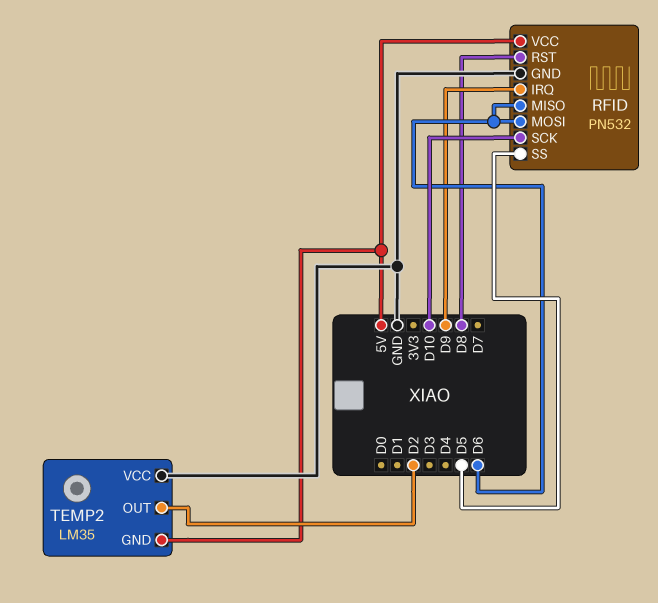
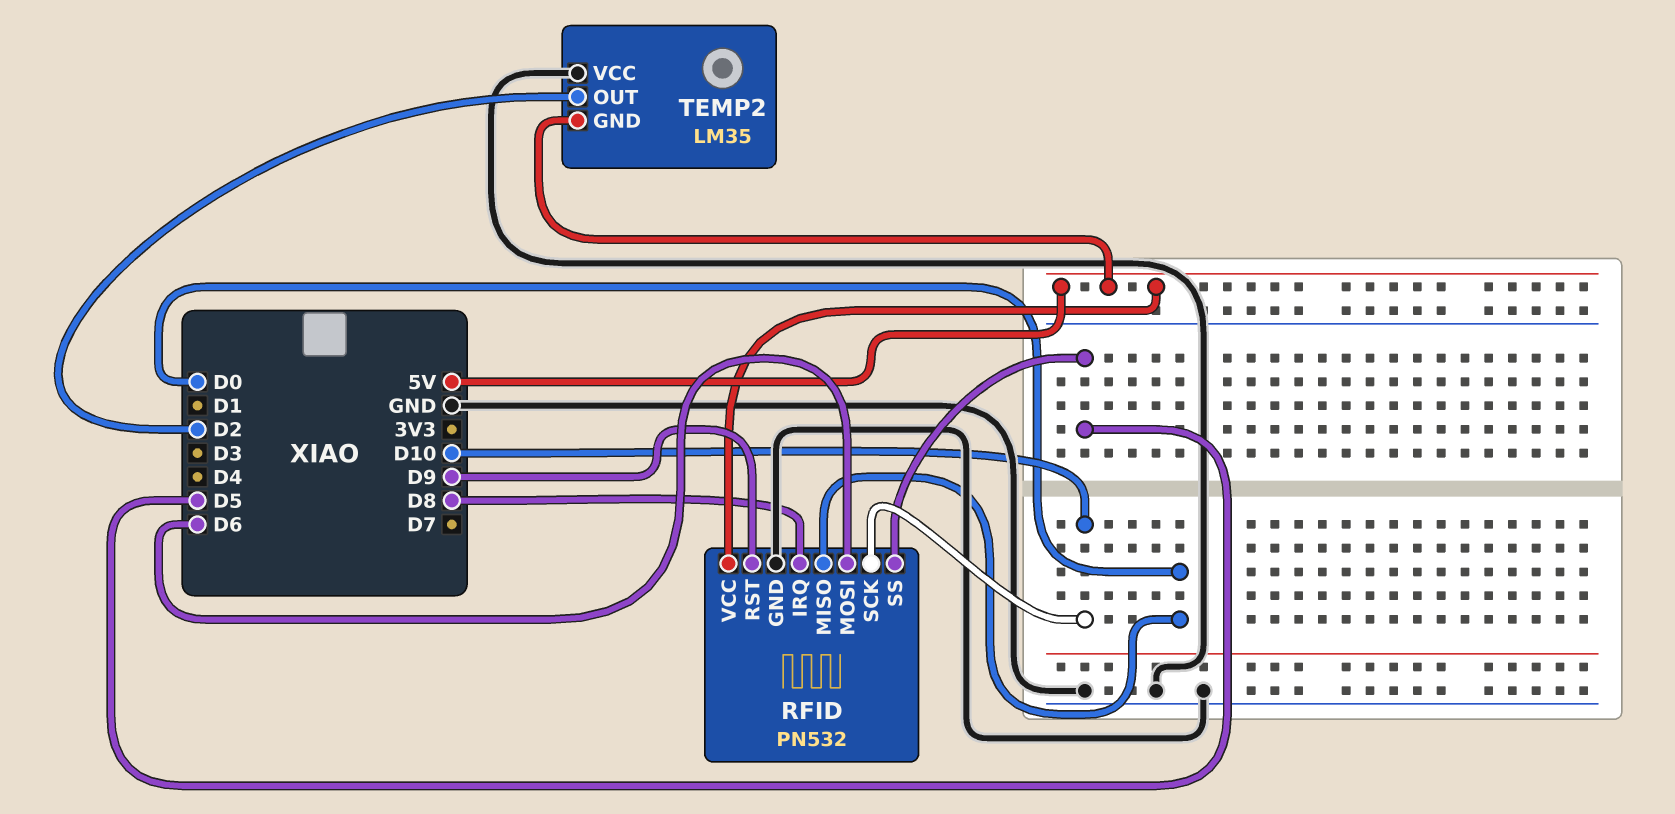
RFID pin IRQ: D9 -> D8
RFID pin MISO: D6 -> D0
RFID pin RST: D8 -> D9

